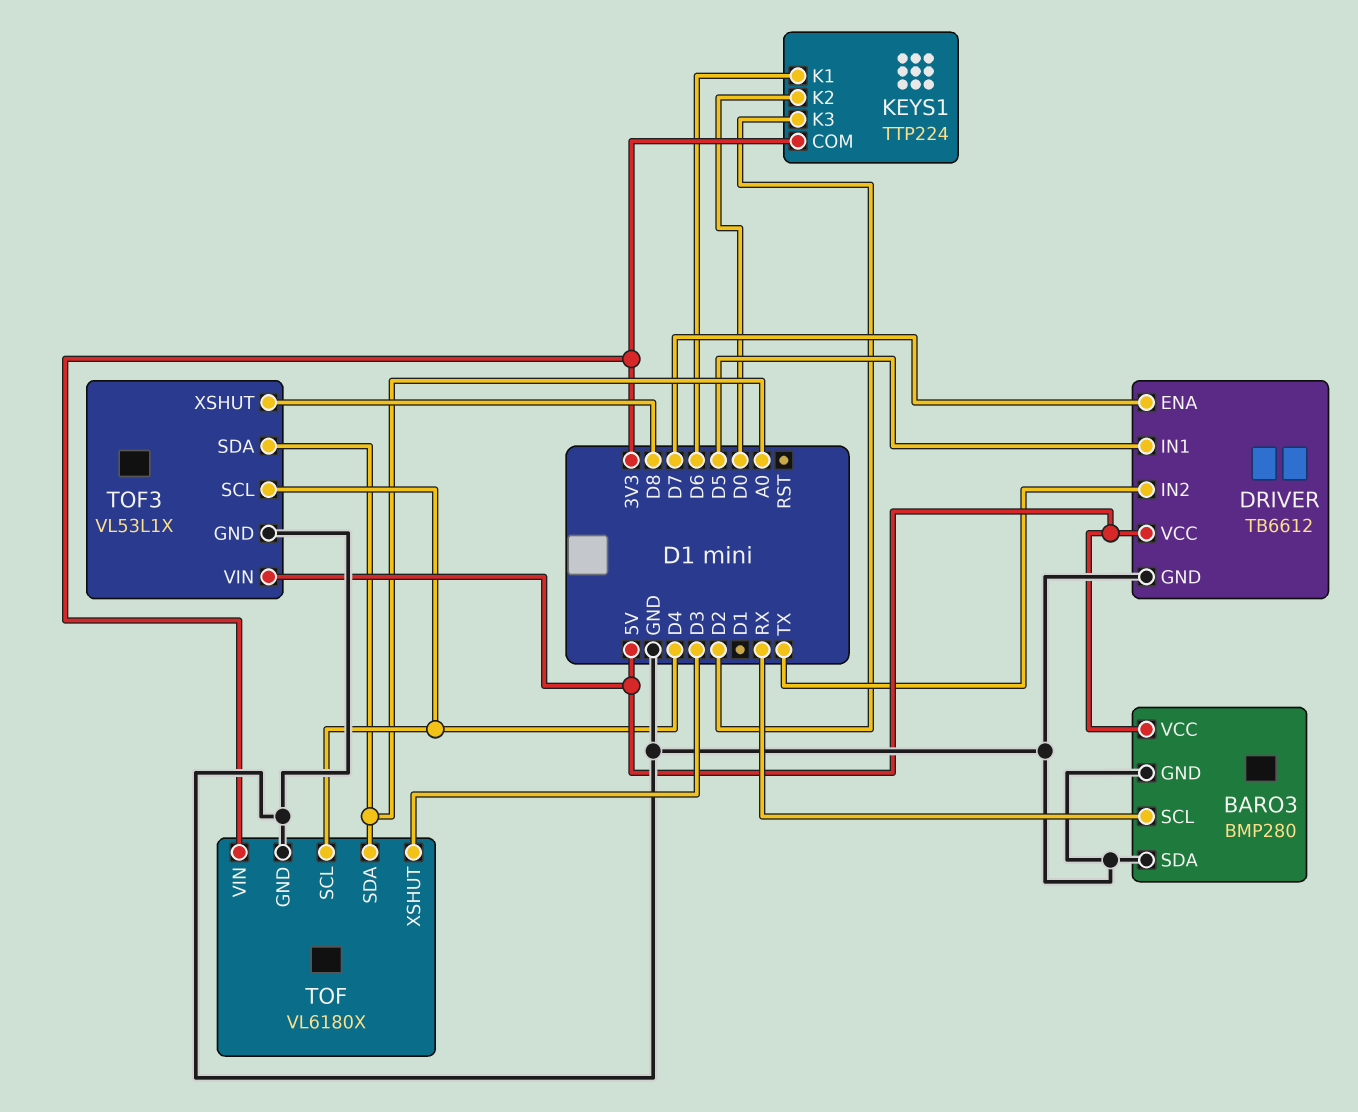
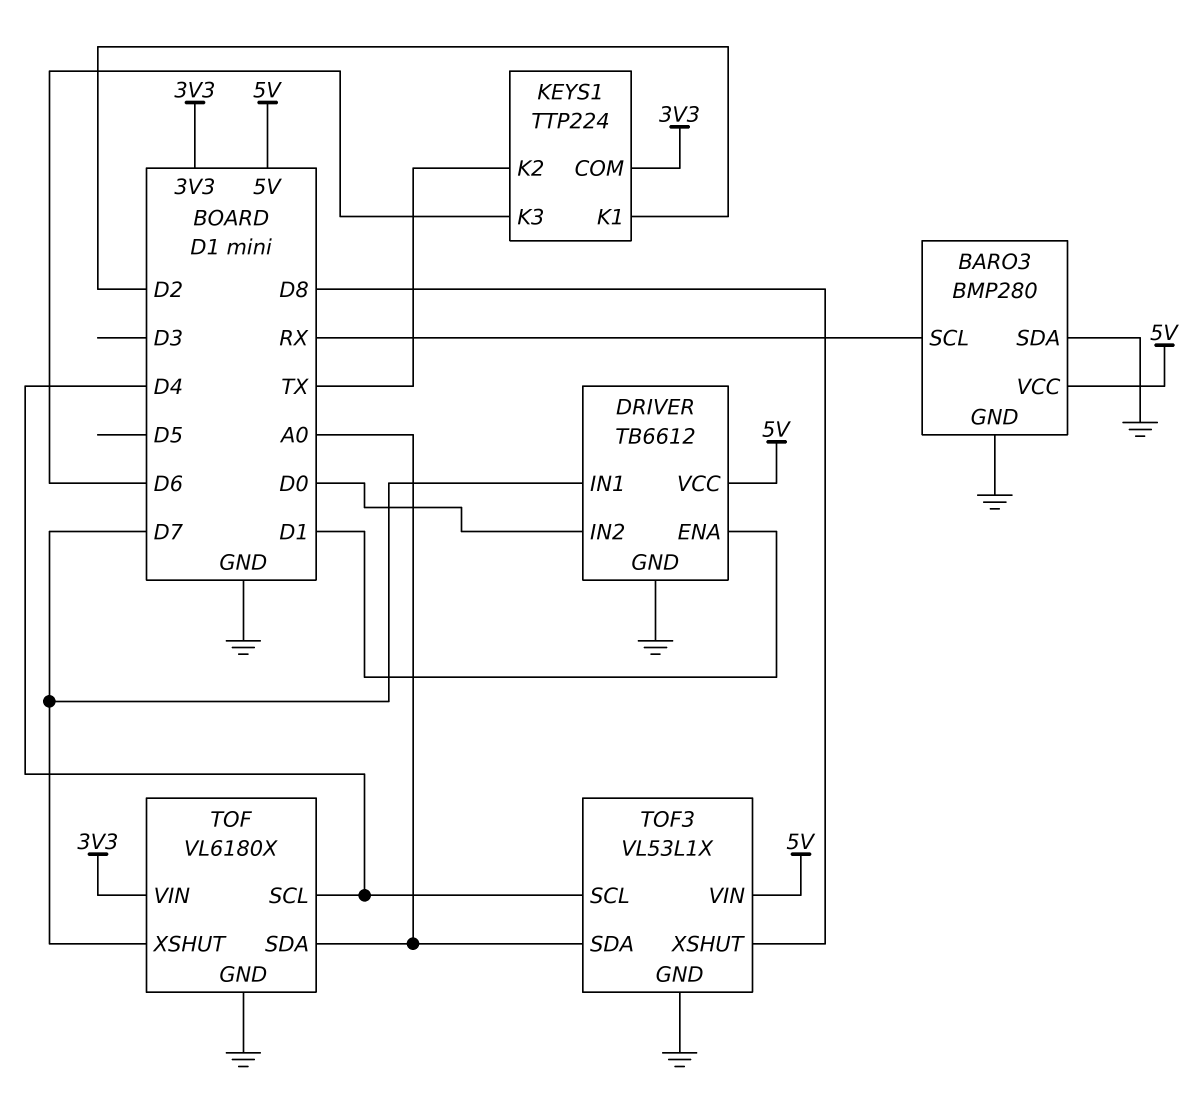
DRIVER pin ENA: D7 -> D1
DRIVER pin IN1: D5 -> D7
DRIVER pin IN2: TX -> D0
KEYS1 pin K1: D6 -> D2
KEYS1 pin K2: D0 -> TX
KEYS1 pin K3: D2 -> D6
TOF pin XSHUT: D3 -> D7

